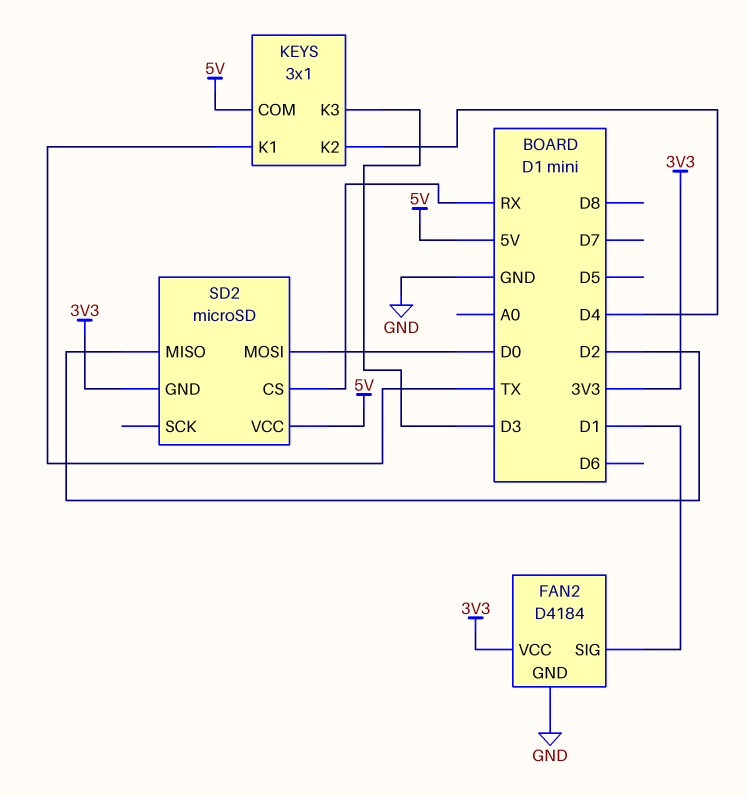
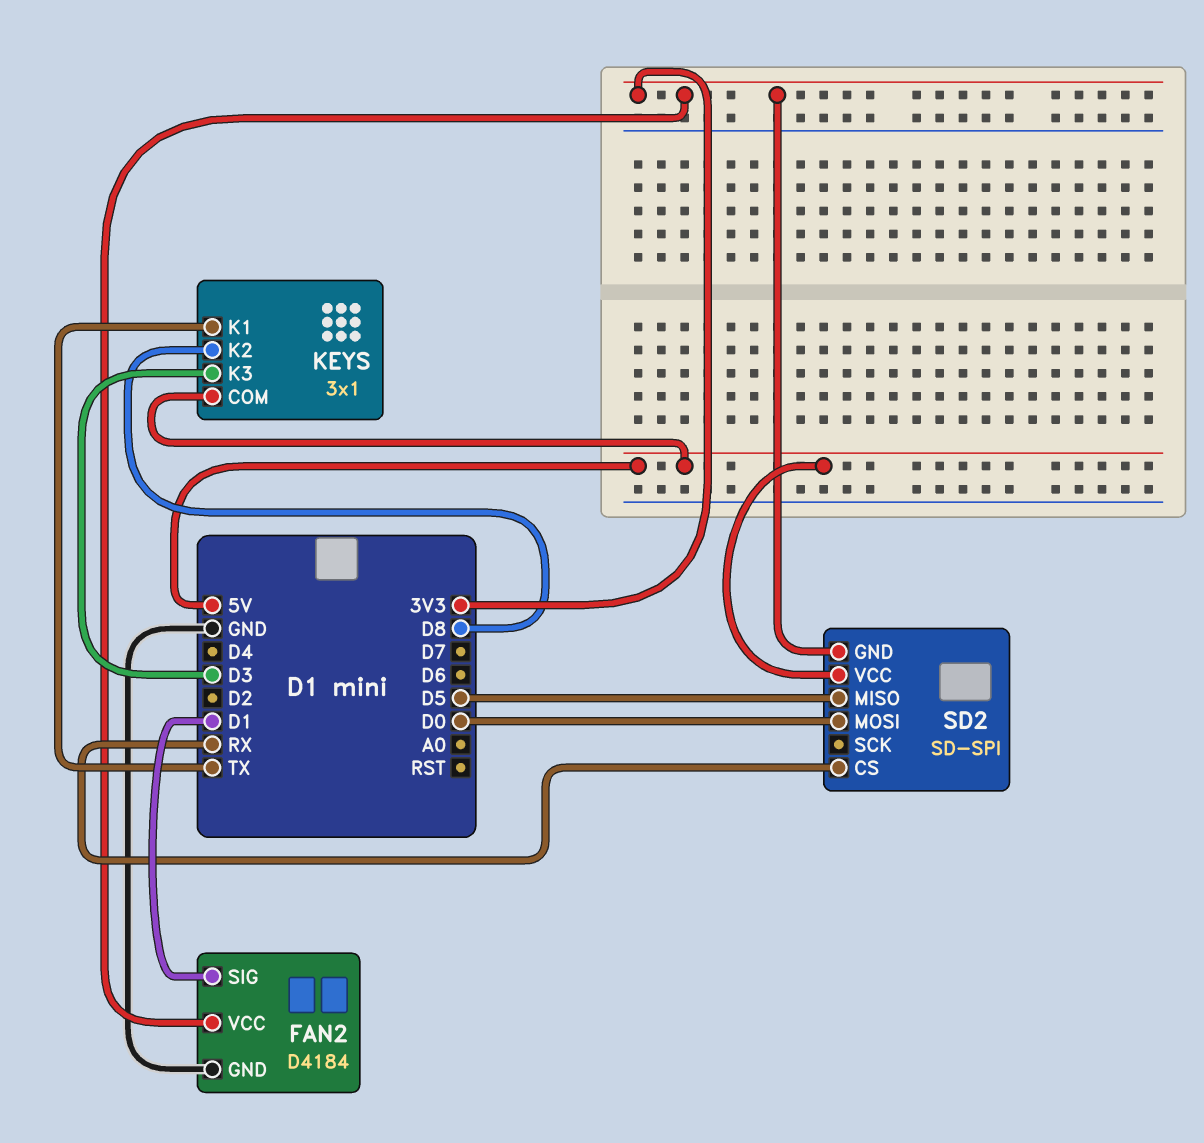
KEYS pin K2: D4 -> D8
SD2: microSD -> SD-SPI
SD2 pin MISO: D2 -> D5

